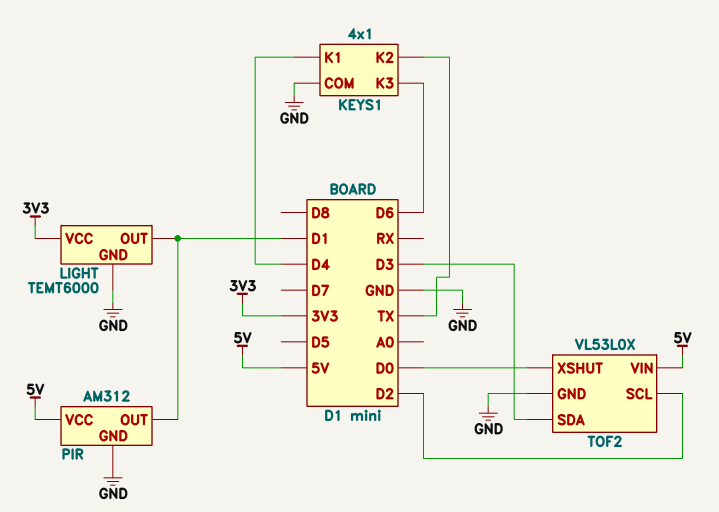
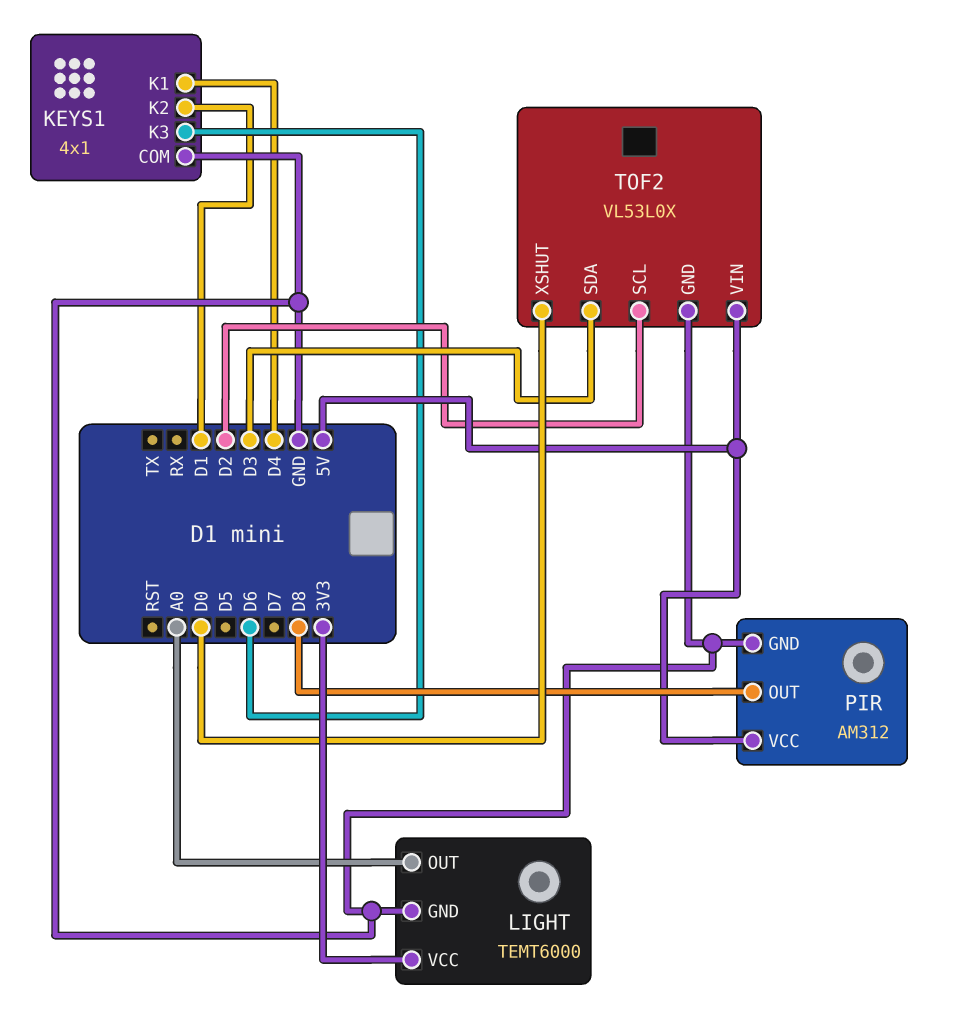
KEYS1 pin K2: TX -> D1
LIGHT pin OUT: D1 -> A0
PIR pin OUT: D1 -> D8

